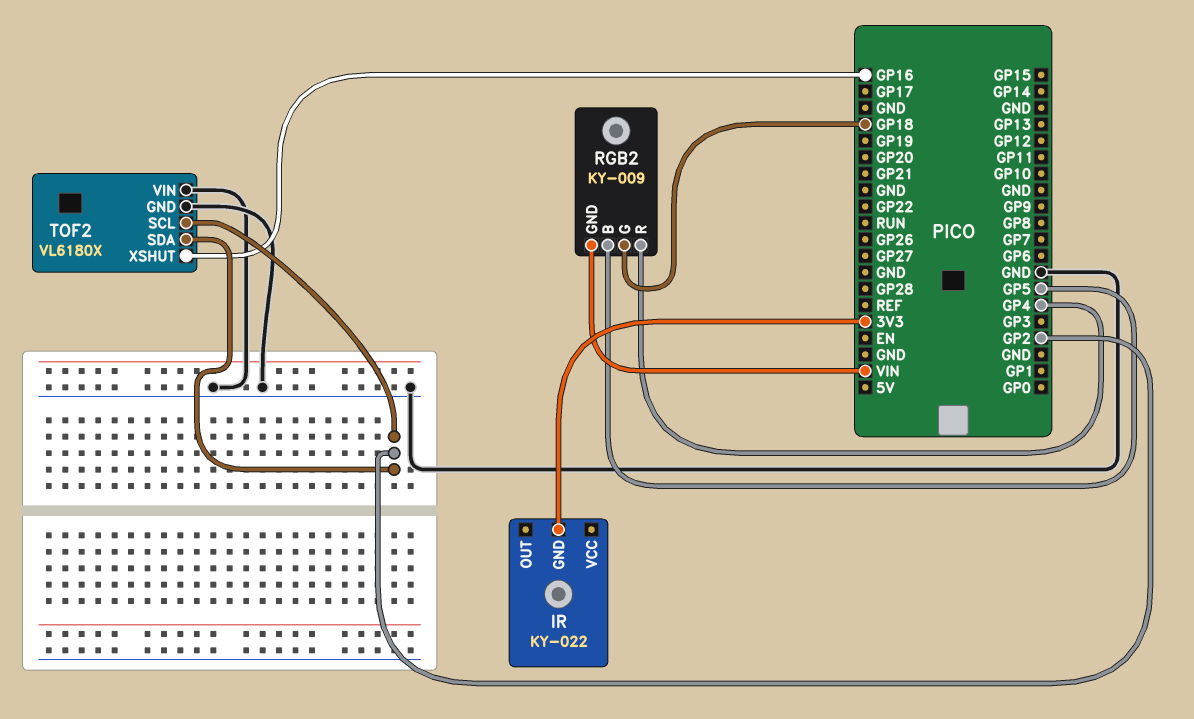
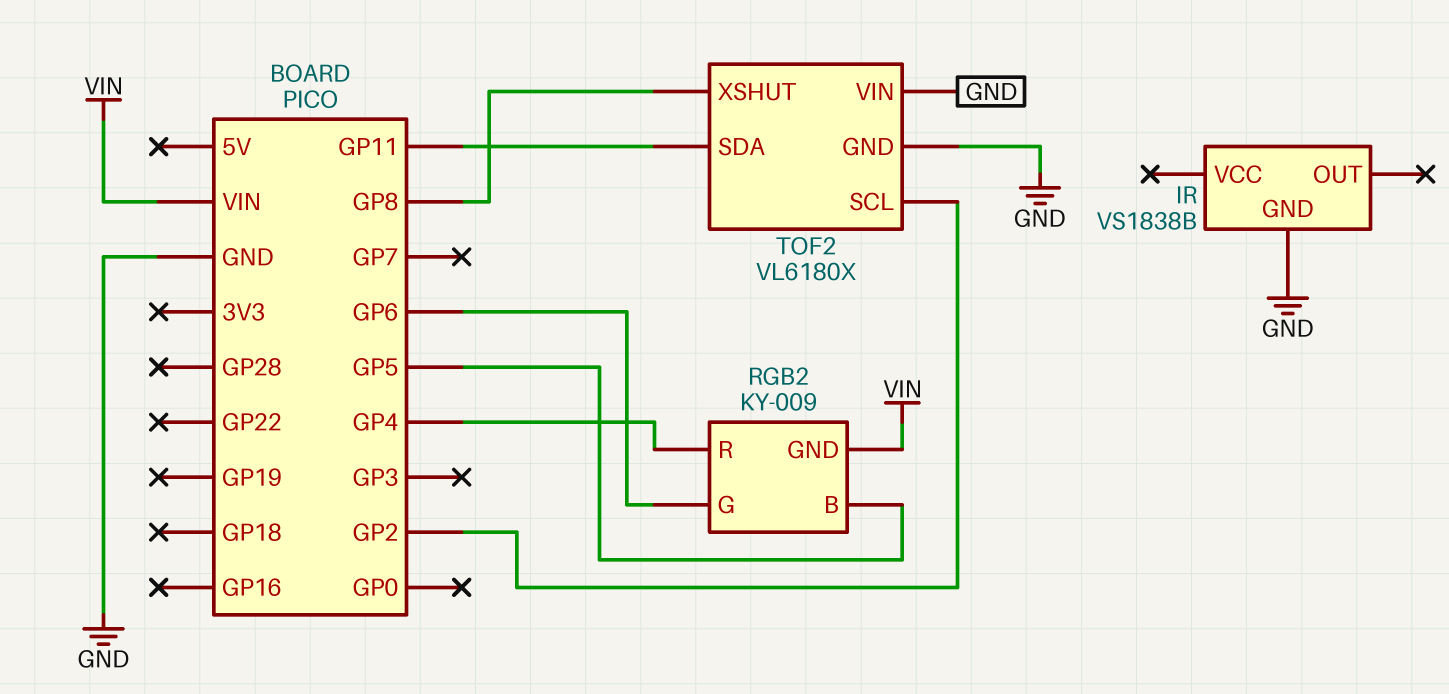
IR: KY-022 -> VS1838B
IR pin GND: 3V3 -> GND
RGB2 pin G: GP18 -> GP6
TOF2 pin SDA: GP2 -> GP11
TOF2 pin XSHUT: GP16 -> GP8

